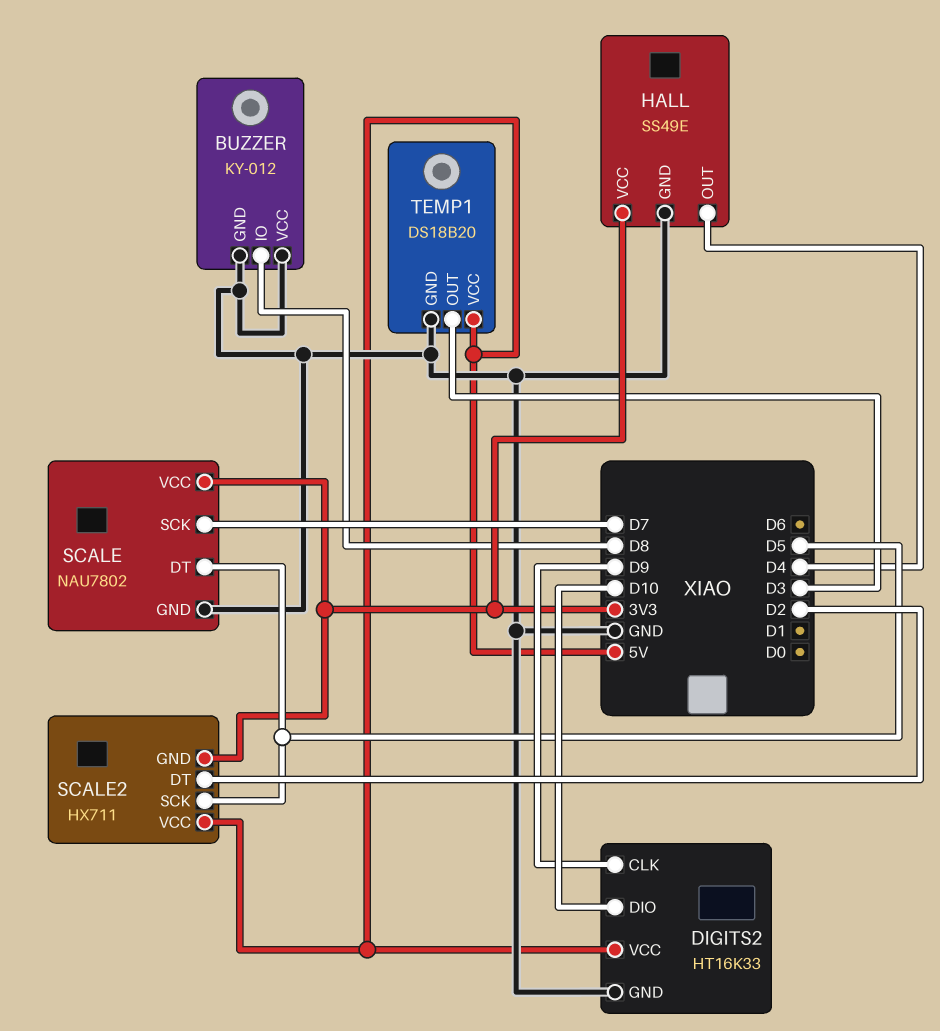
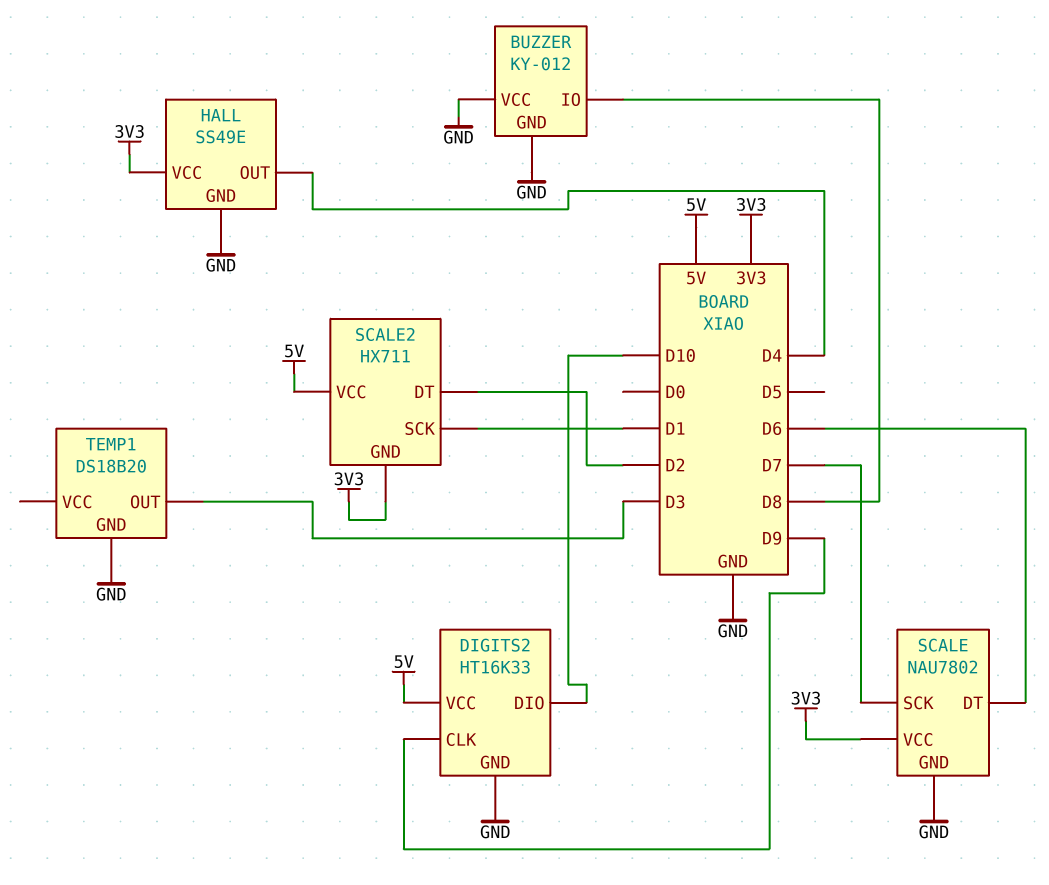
SCALE pin DT: D5 -> D6
SCALE2 pin SCK: D5 -> D1
TEMP1 pin VCC: 5V -> none

